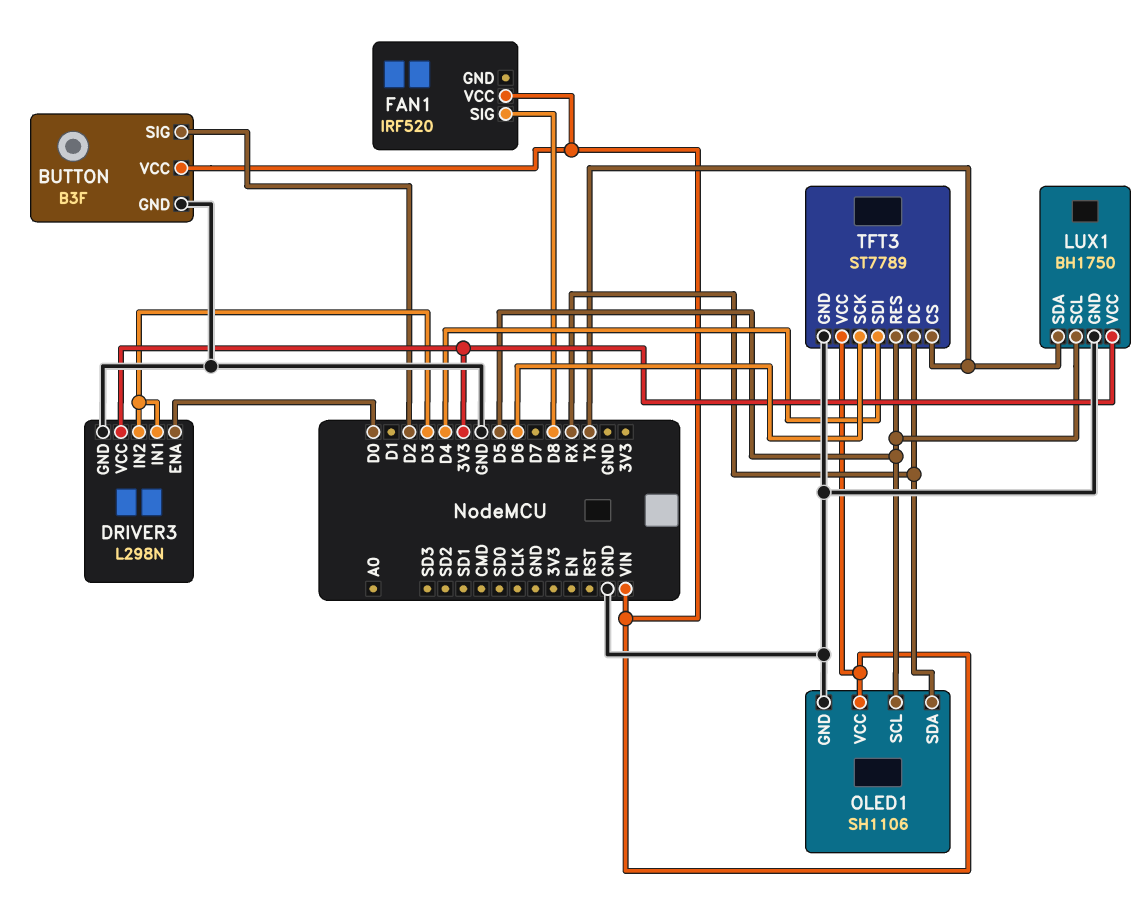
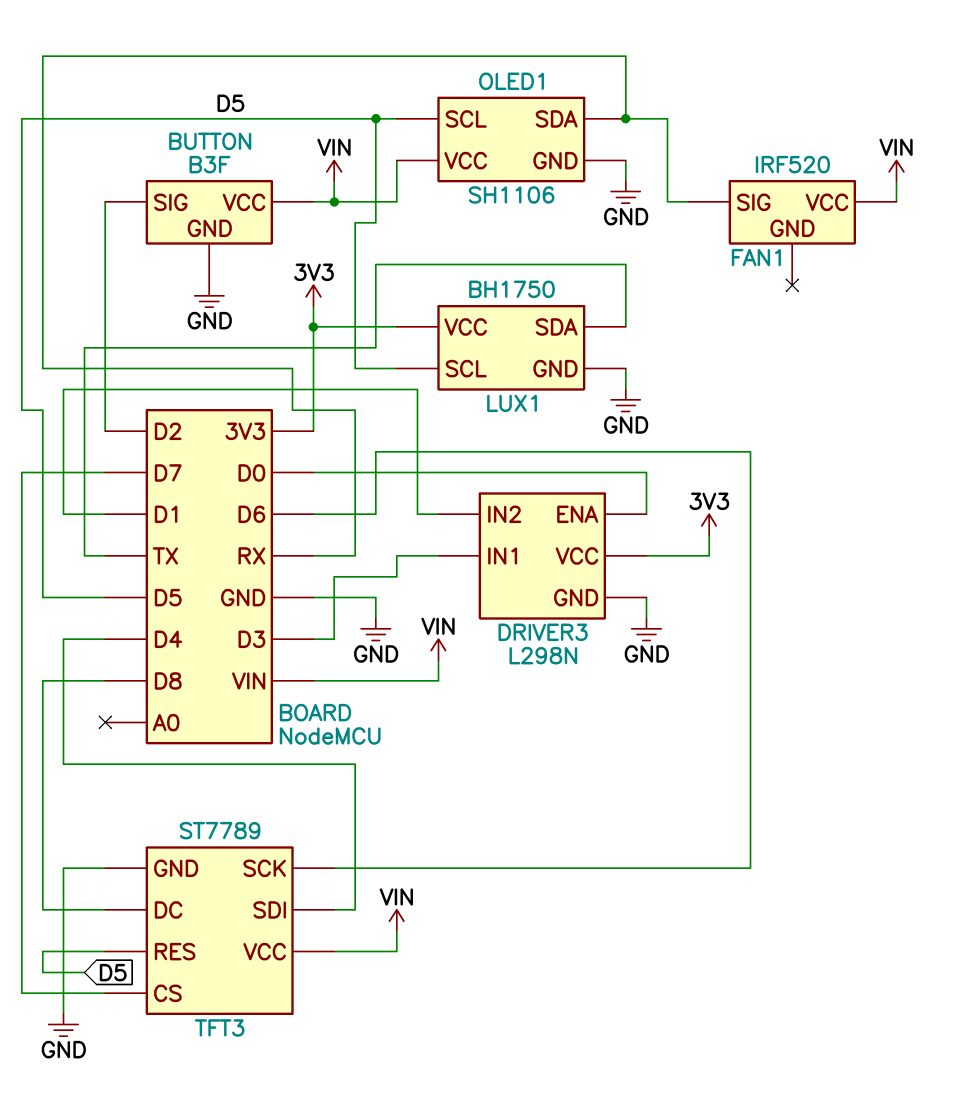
DRIVER3 pin IN2: D3 -> D1
FAN1 pin SIG: D8 -> RX
TFT3 pin CS: TX -> D7
TFT3 pin DC: RX -> D8

